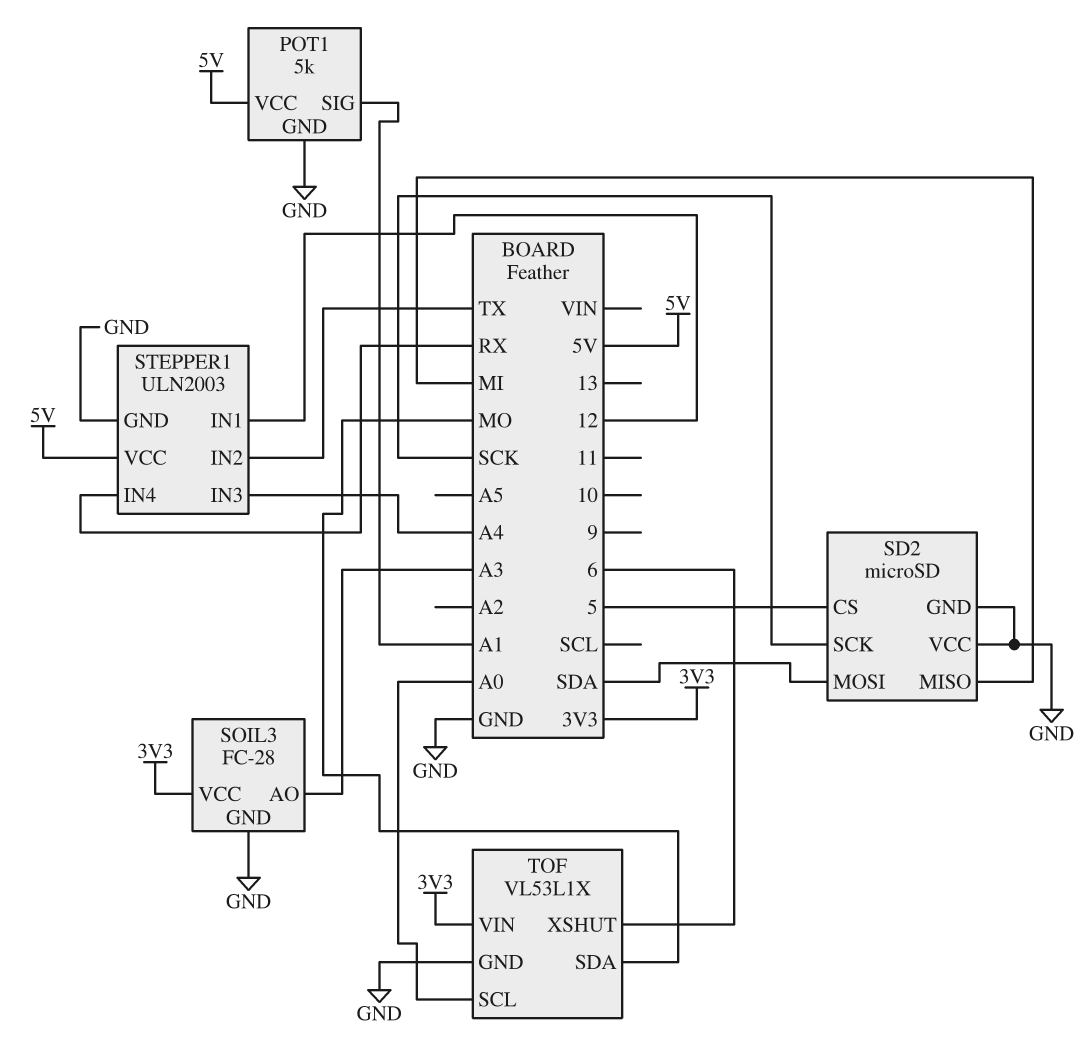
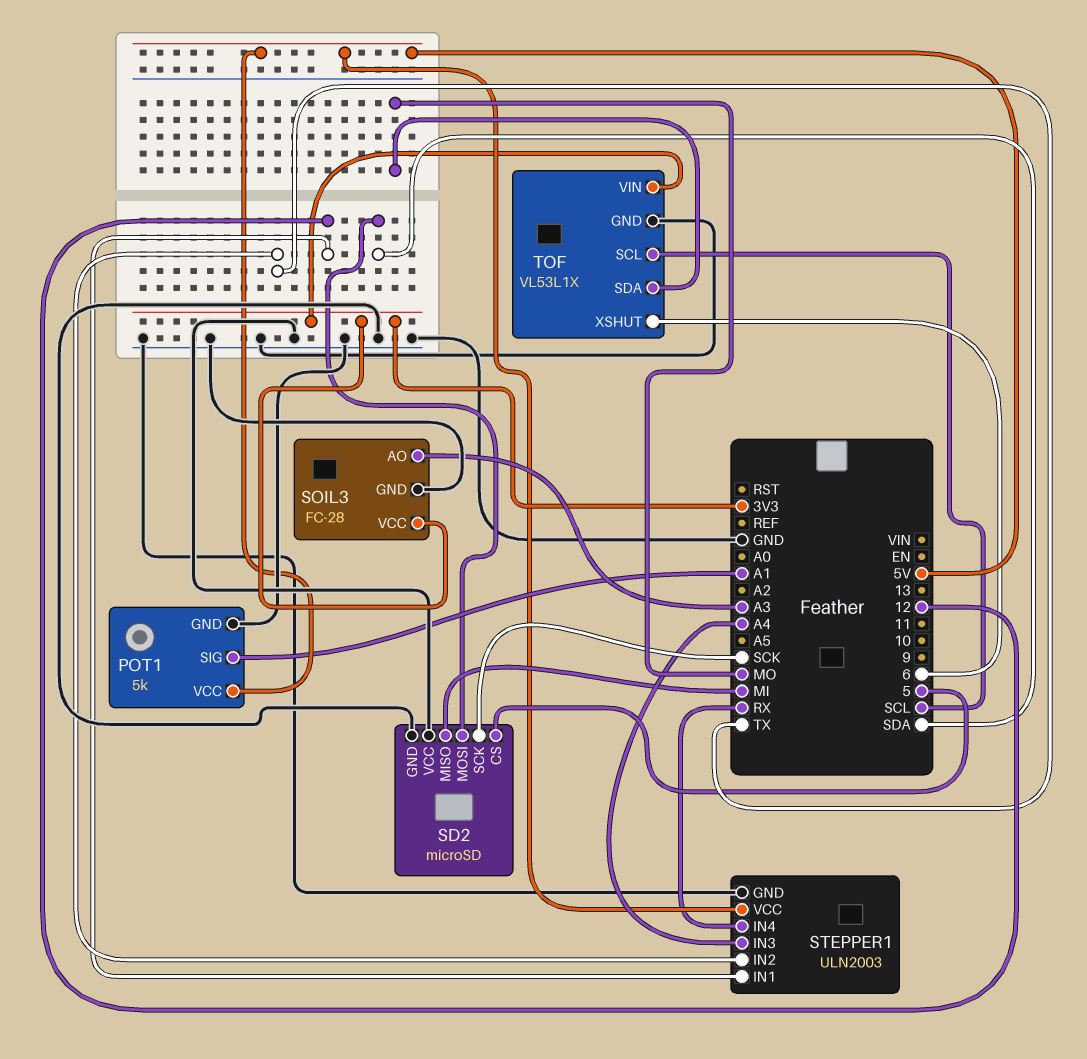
TOF pin SCL: A0 -> SCL

